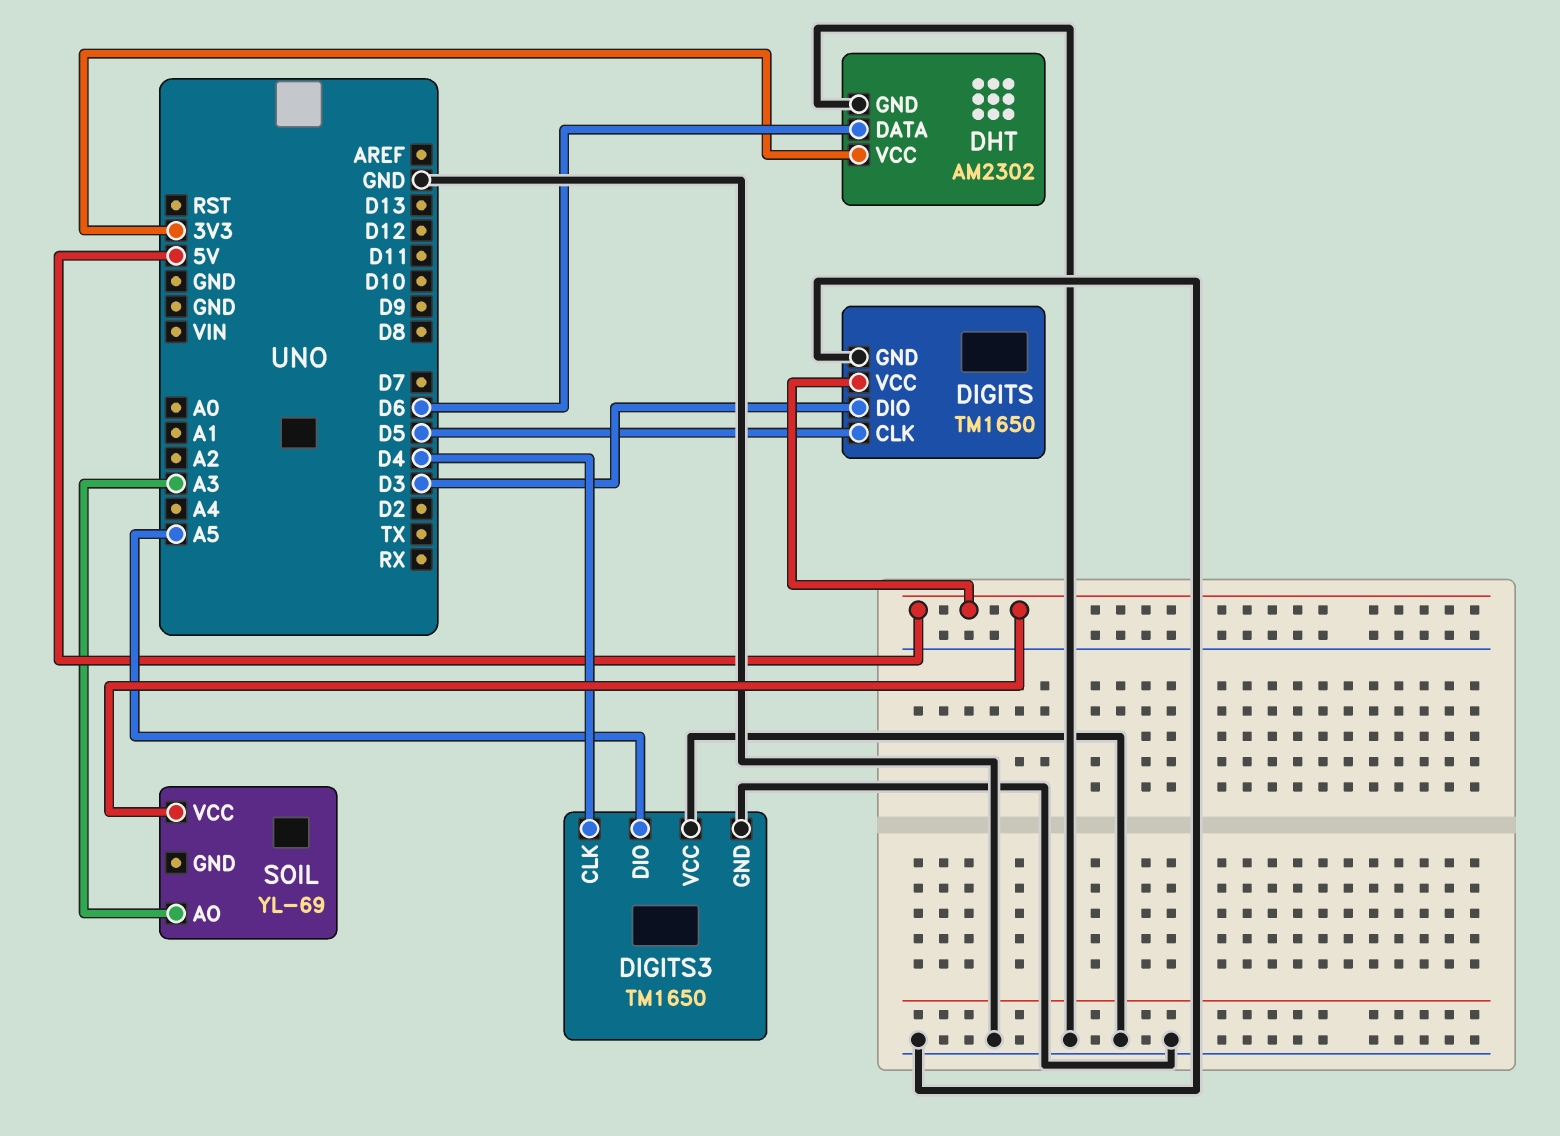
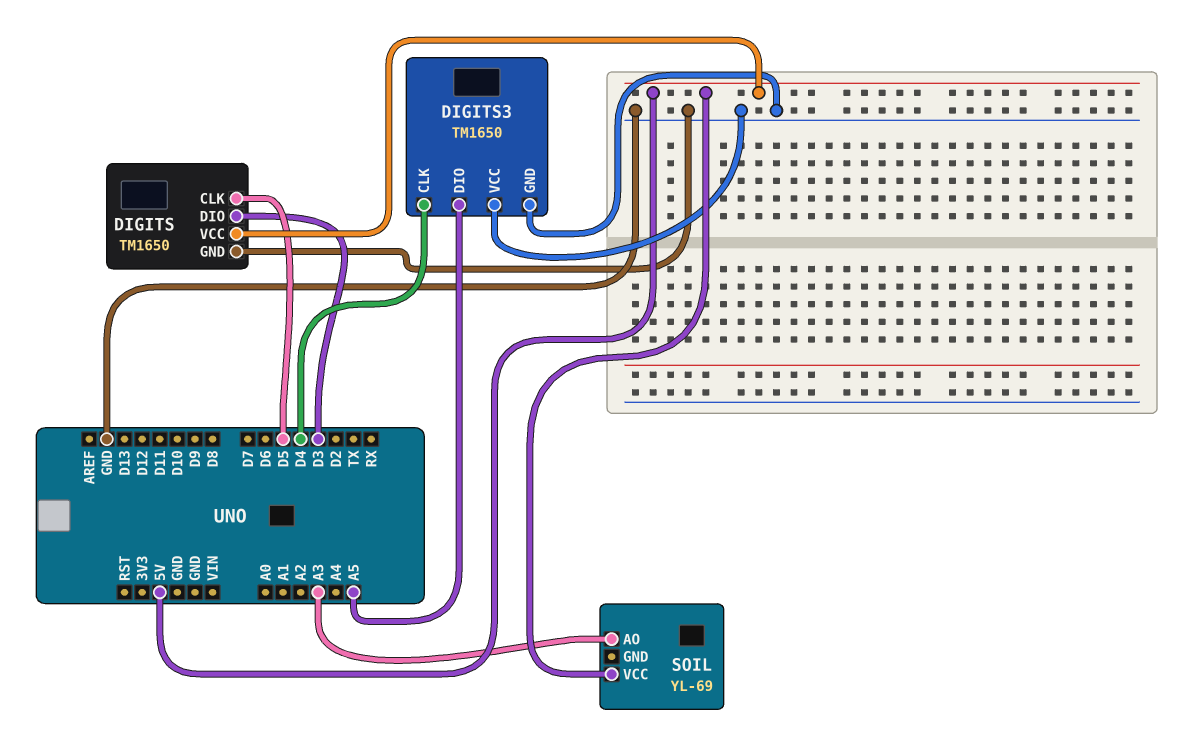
DHT: AM2302 -> none
DHT pin DATA: D6 -> none
DHT pin GND: GND -> none
DHT pin VCC: 3V3 -> none

